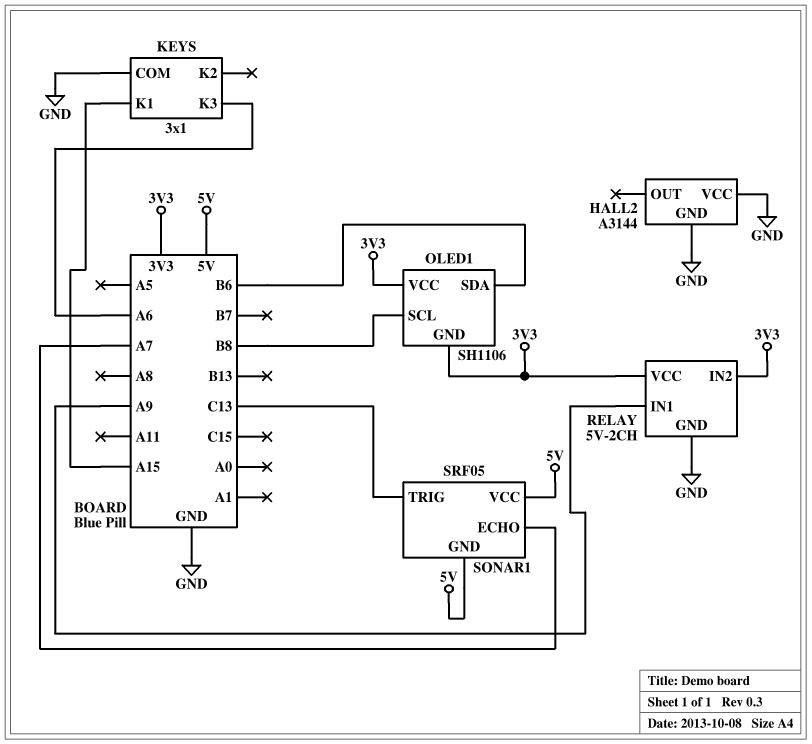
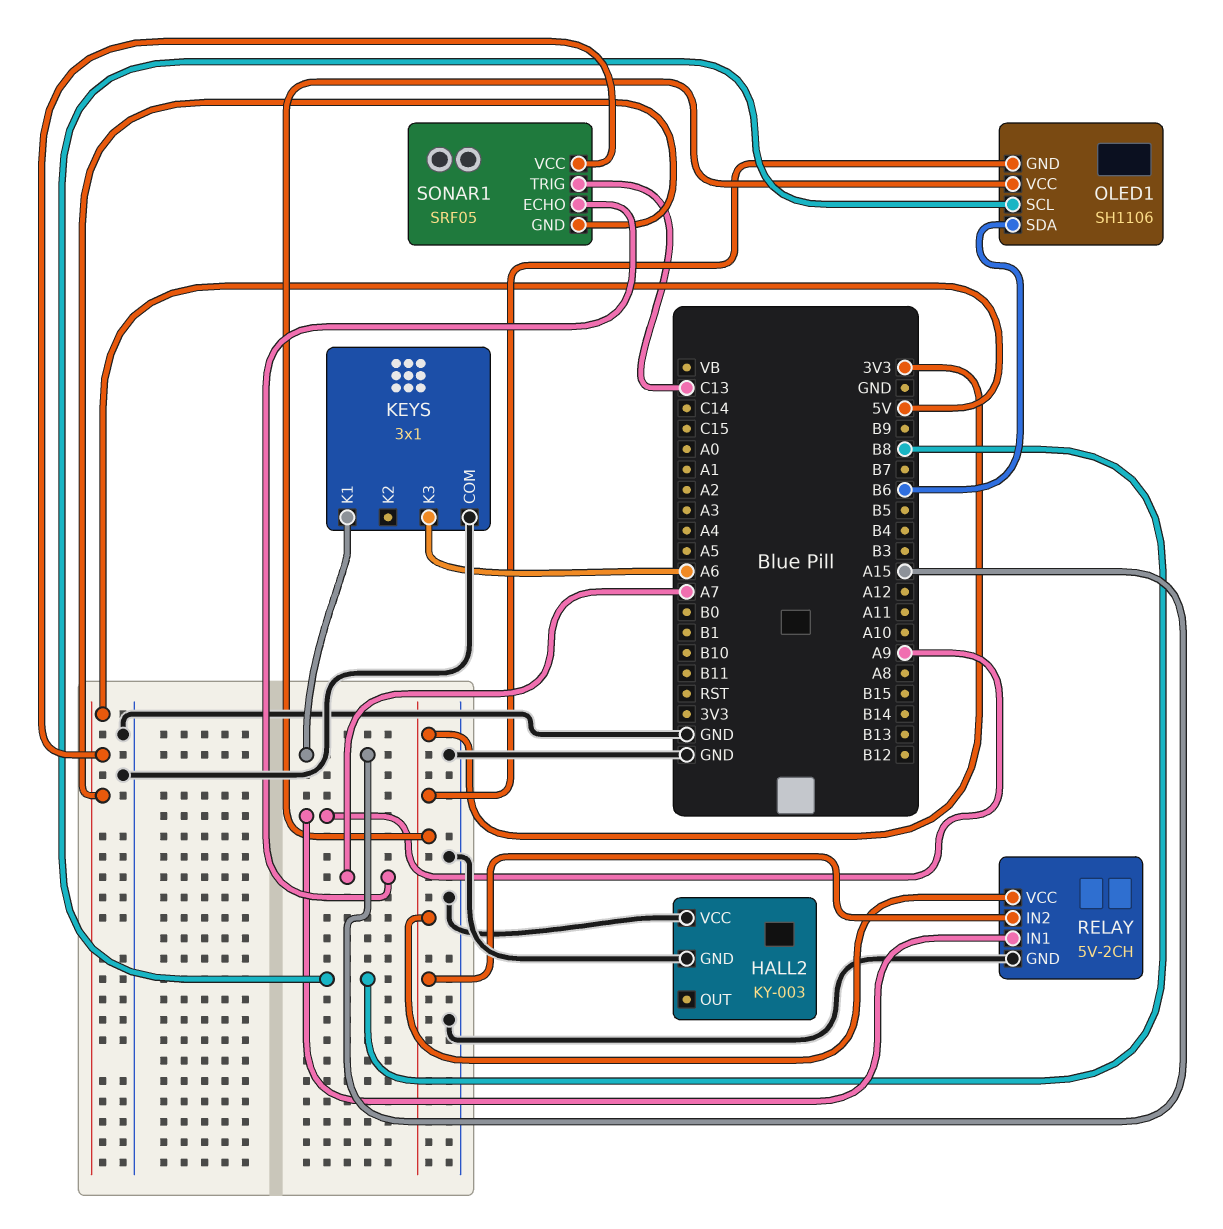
HALL2: A3144 -> KY-003

